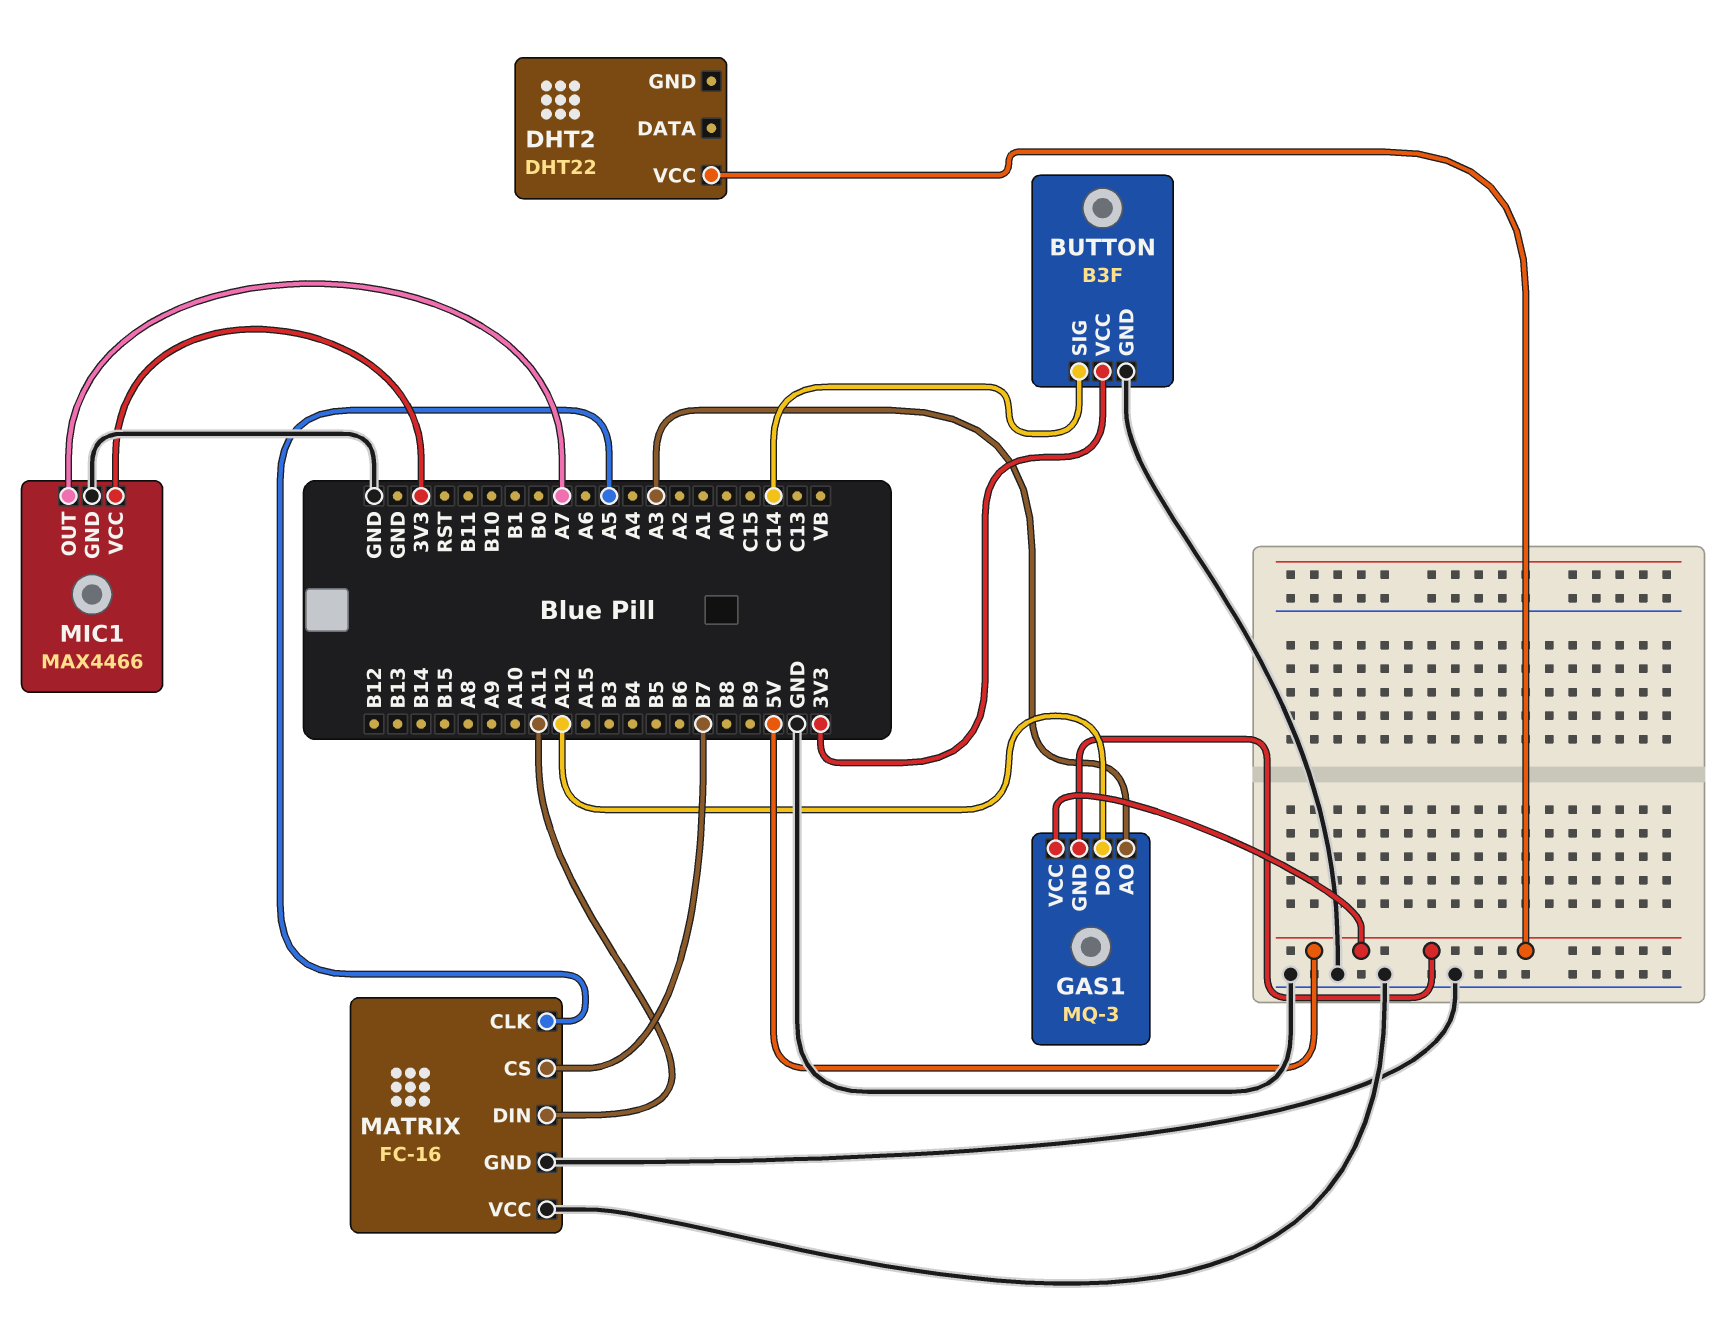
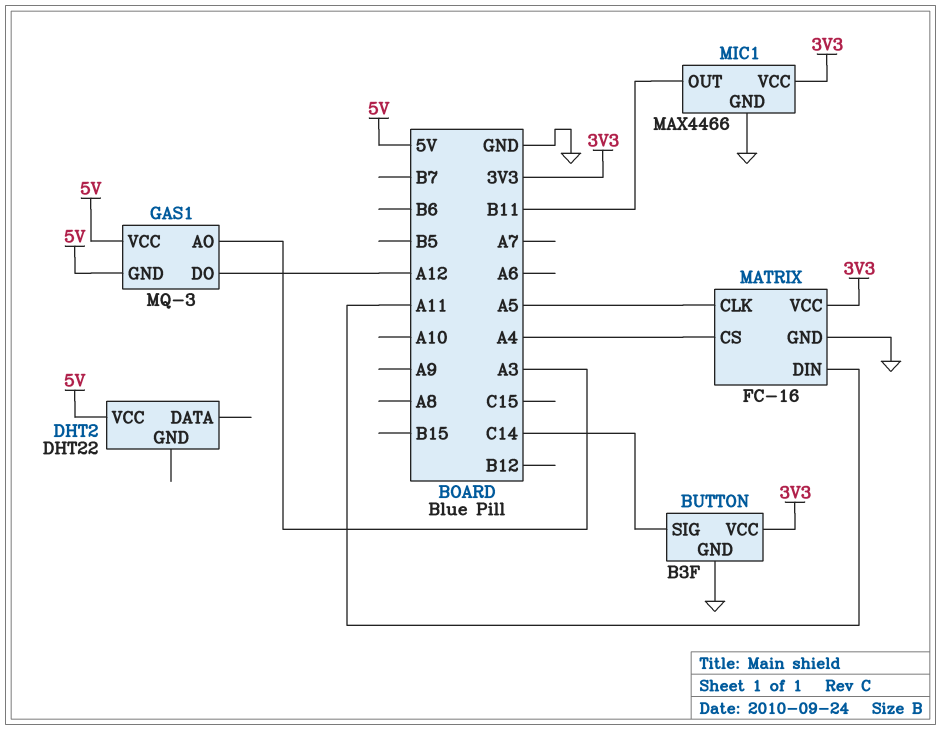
MATRIX pin CS: B7 -> A4
MATRIX pin VCC: GND -> 3V3
MIC1 pin OUT: A7 -> B11

